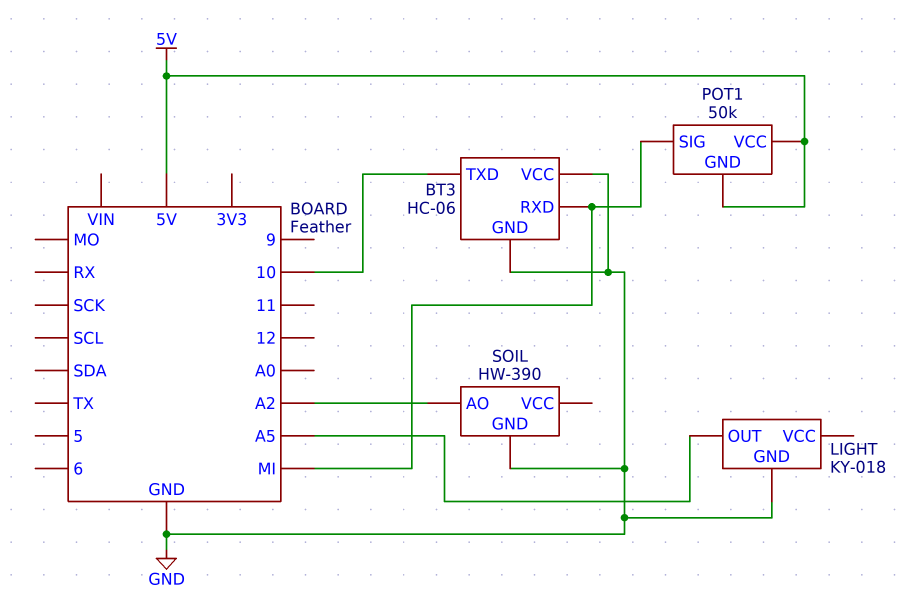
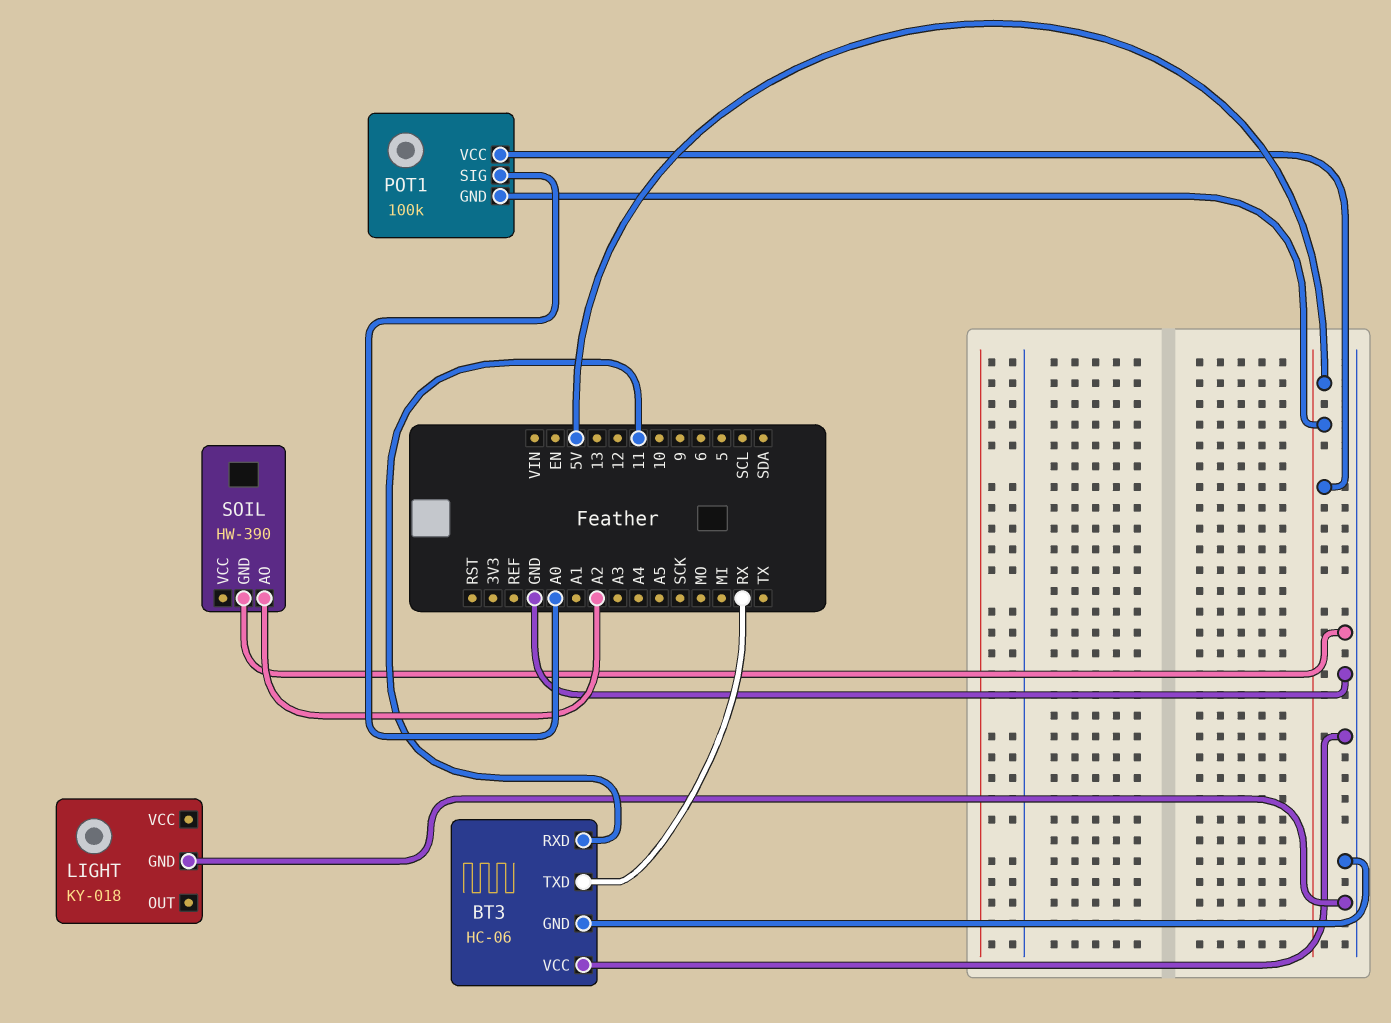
BT3 pin RXD: MI -> 11
BT3 pin TXD: 10 -> RX
LIGHT pin OUT: A5 -> none
POT1: 50k -> 100k
POT1 pin SIG: MI -> A0

